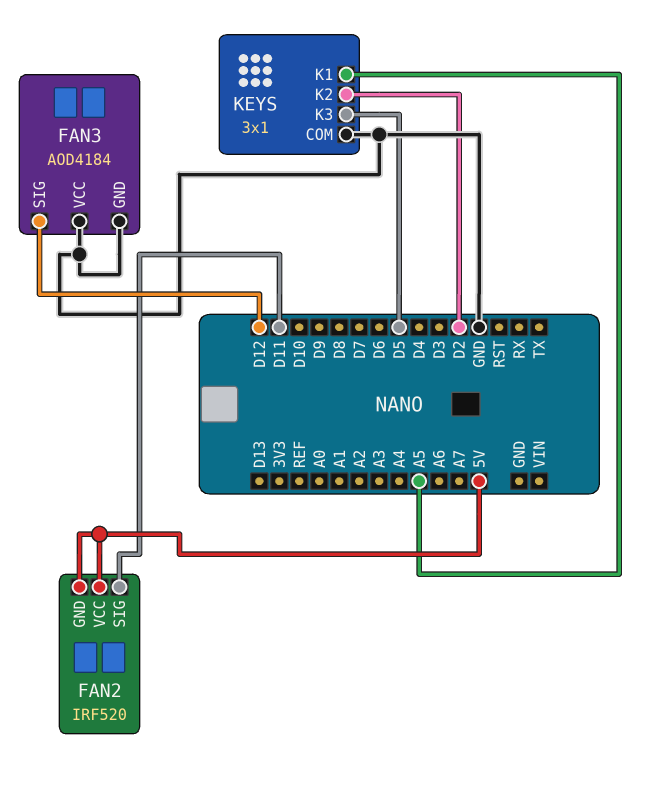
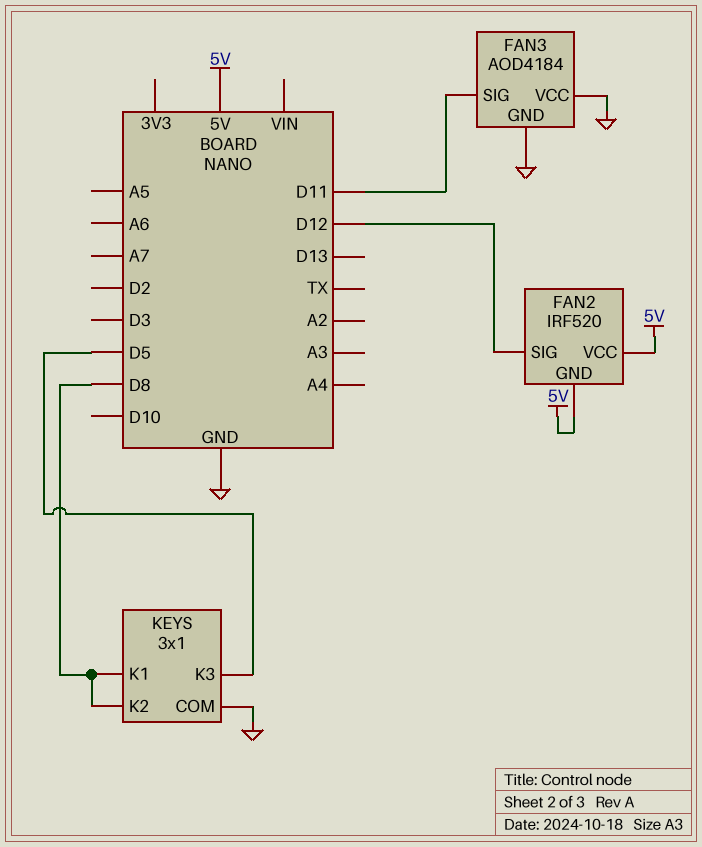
FAN2 pin SIG: D11 -> D12
FAN3 pin SIG: D12 -> D11
KEYS pin K1: A5 -> D8
KEYS pin K2: D2 -> D8

